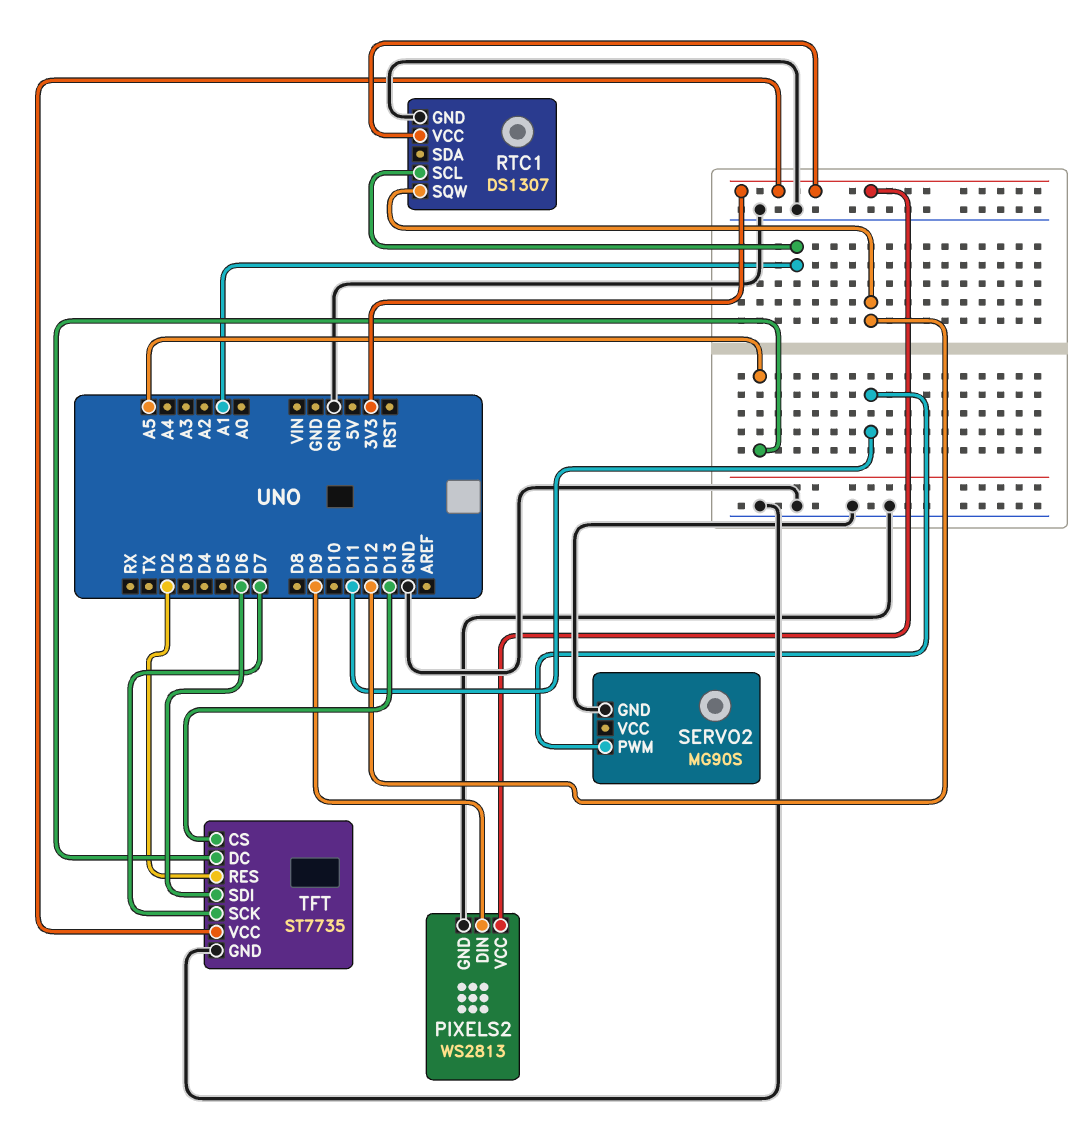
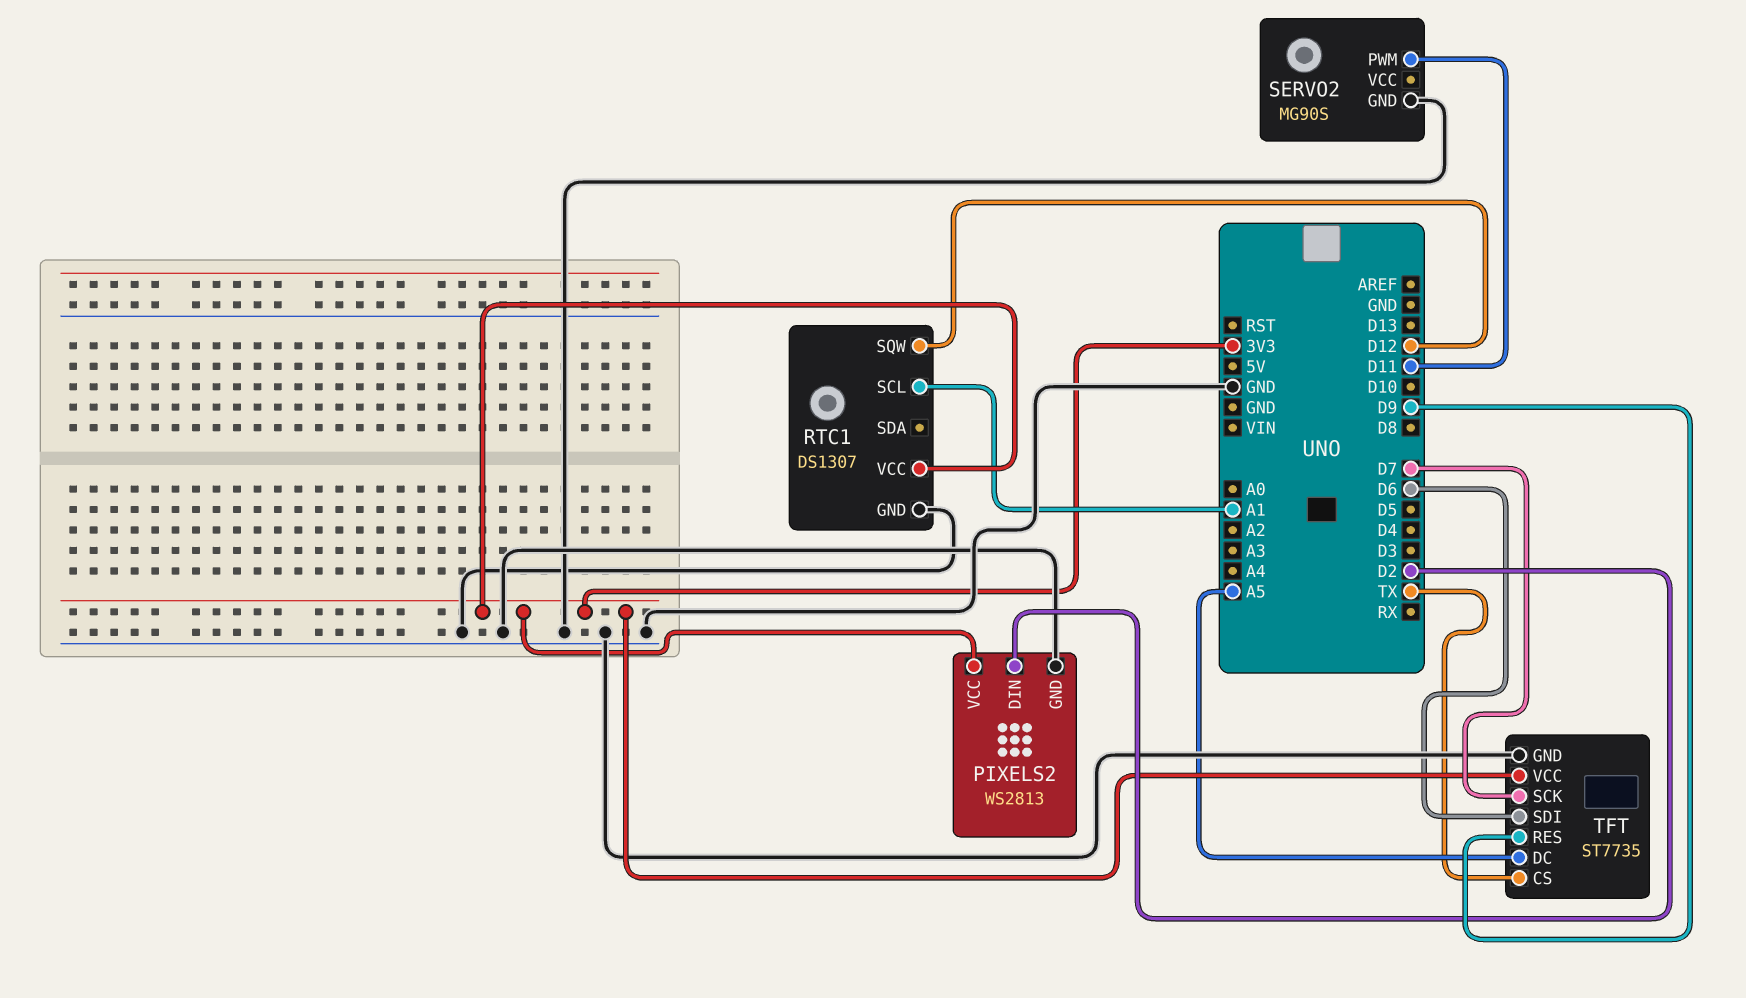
PIXELS2 pin DIN: D9 -> D2
TFT pin CS: D13 -> TX
TFT pin RES: D2 -> D9

